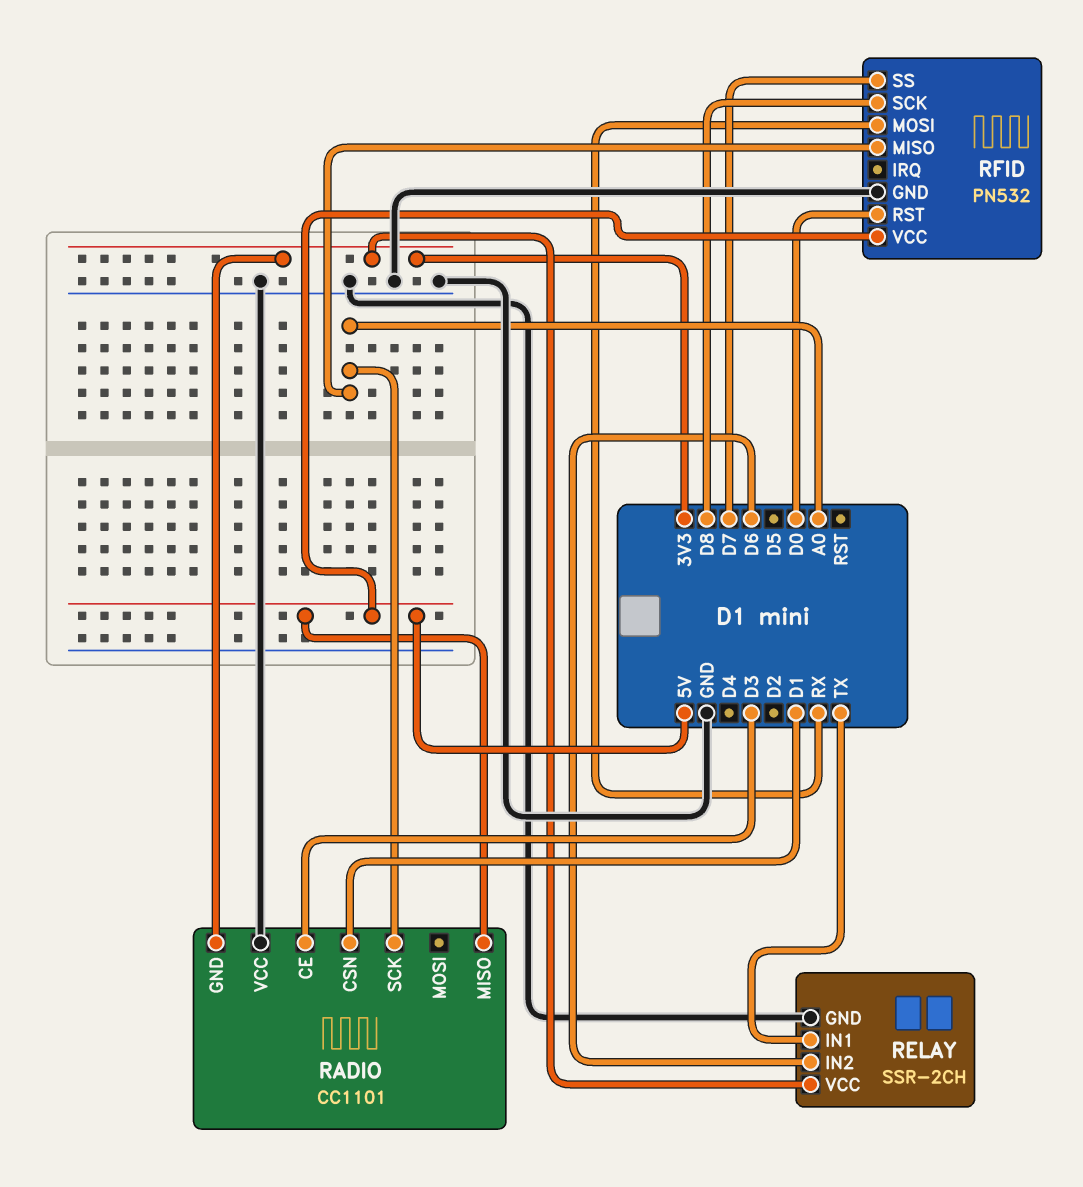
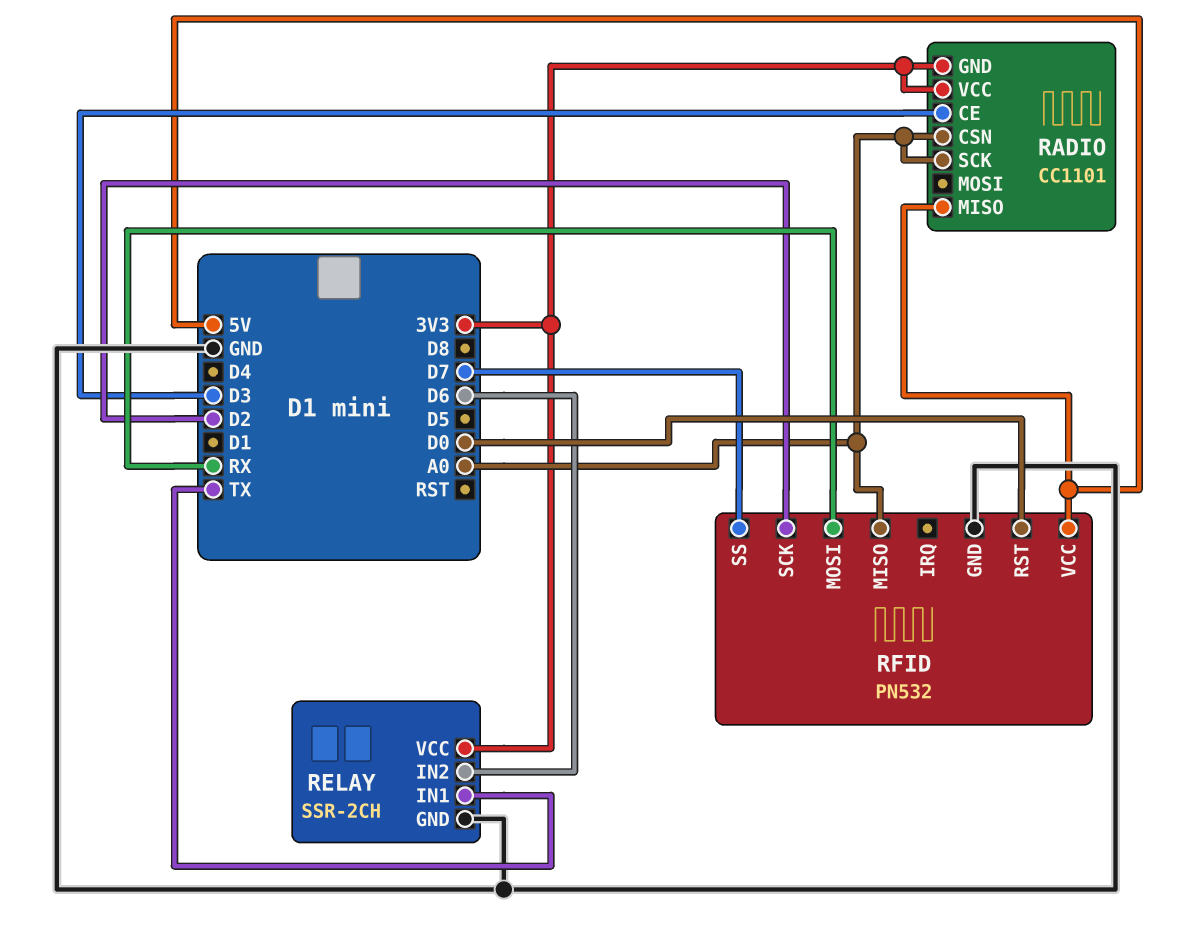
RADIO pin CSN: D1 -> A0
RADIO pin VCC: GND -> 3V3
RFID pin SCK: D8 -> D2

